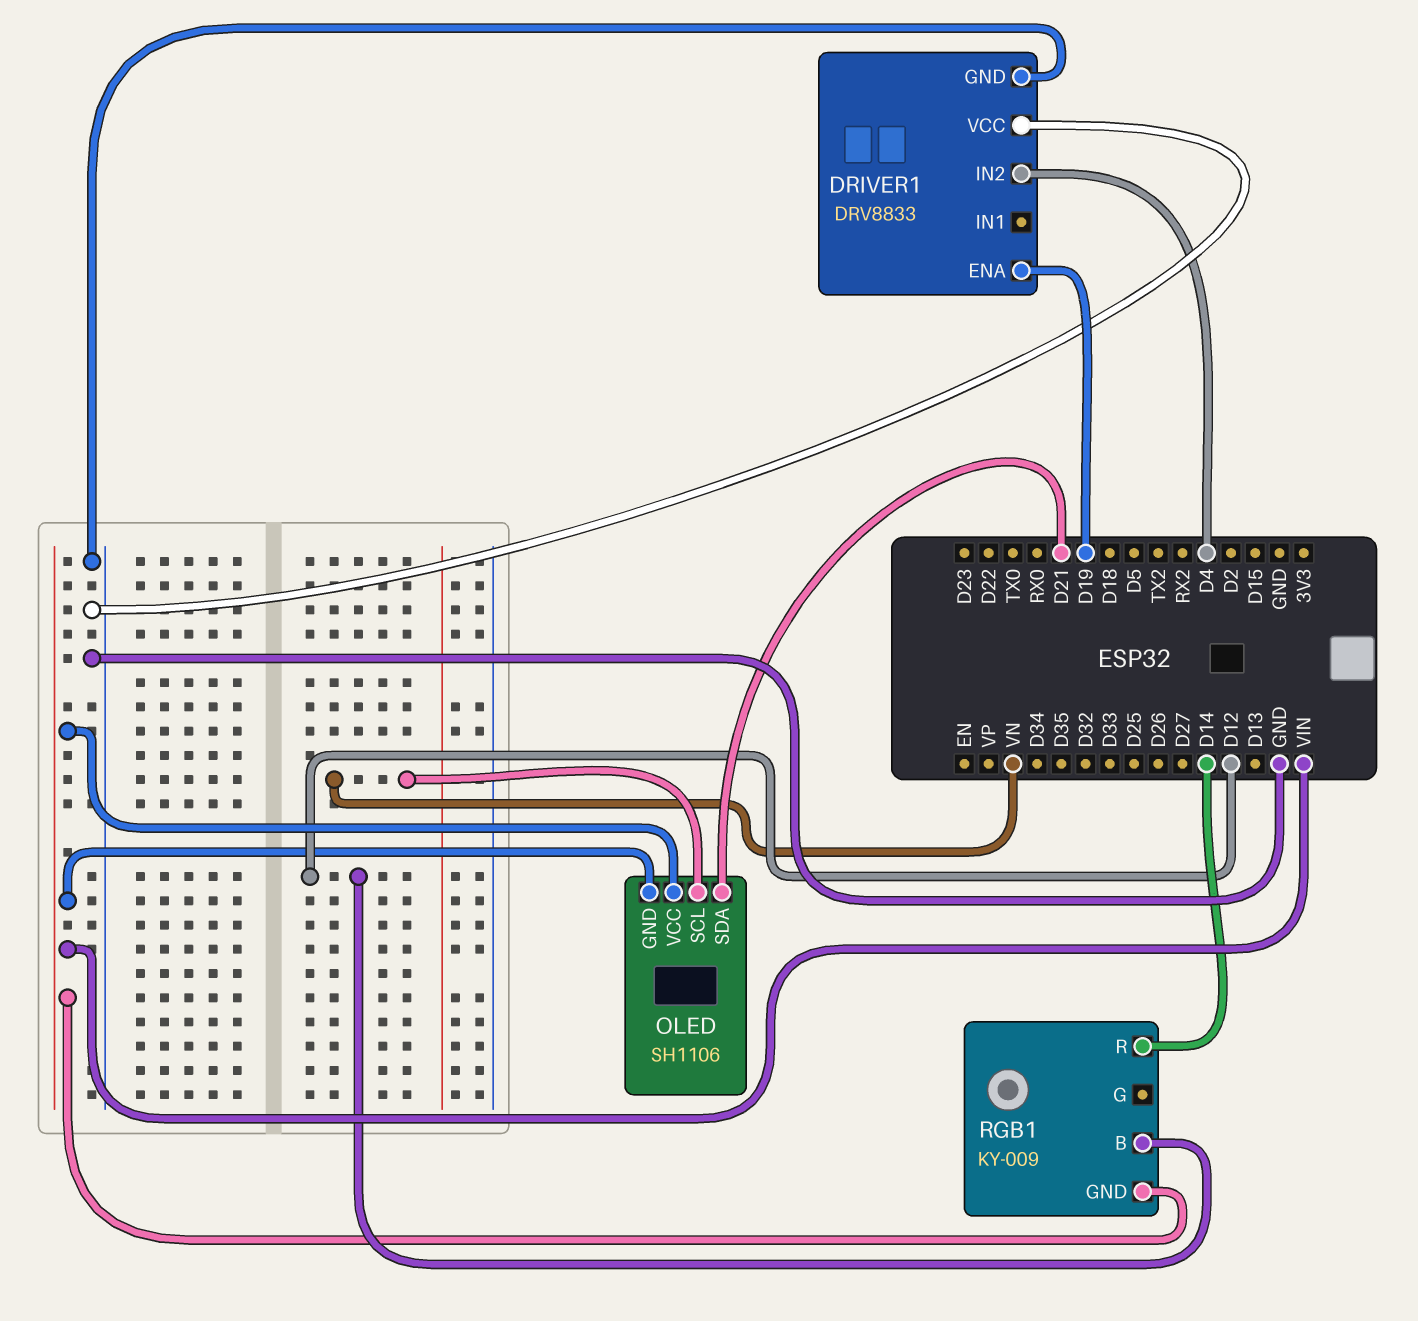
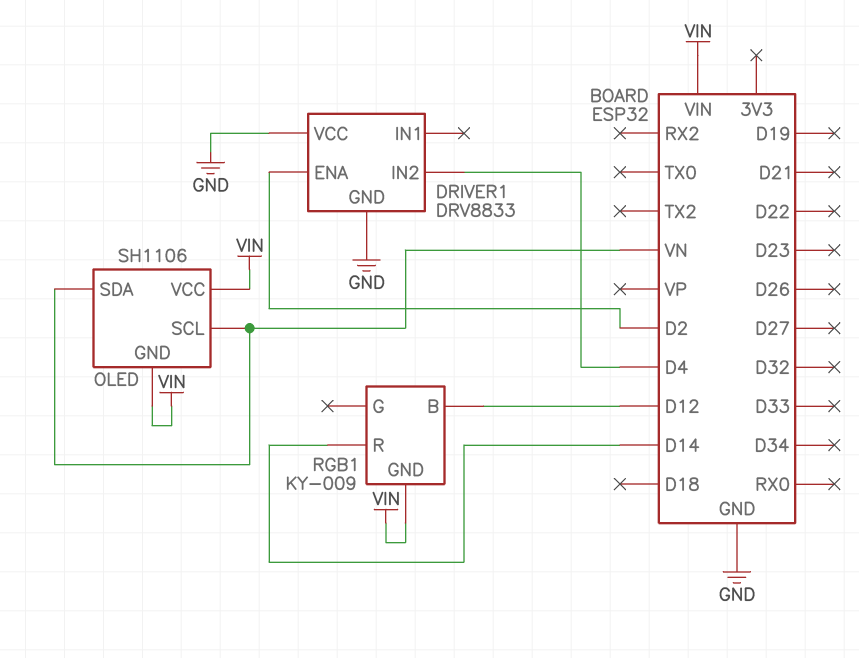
DRIVER1 pin ENA: D19 -> D2
OLED pin SDA: D21 -> VN

